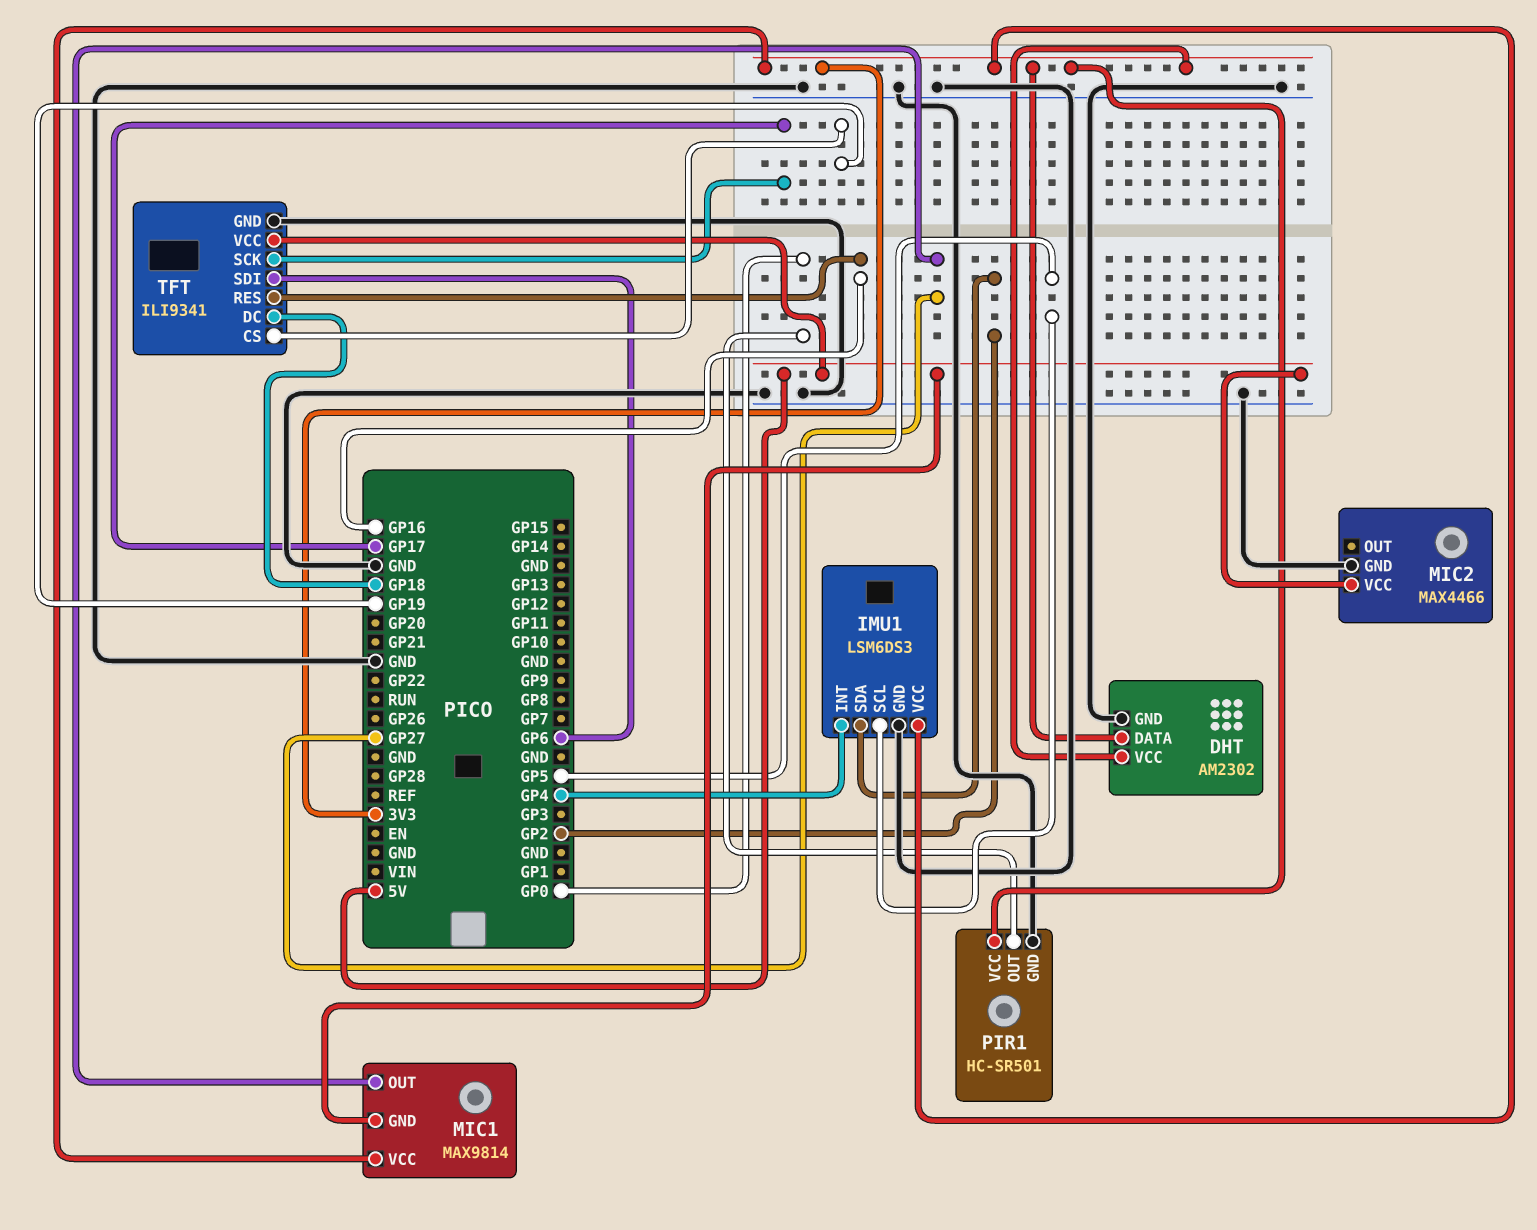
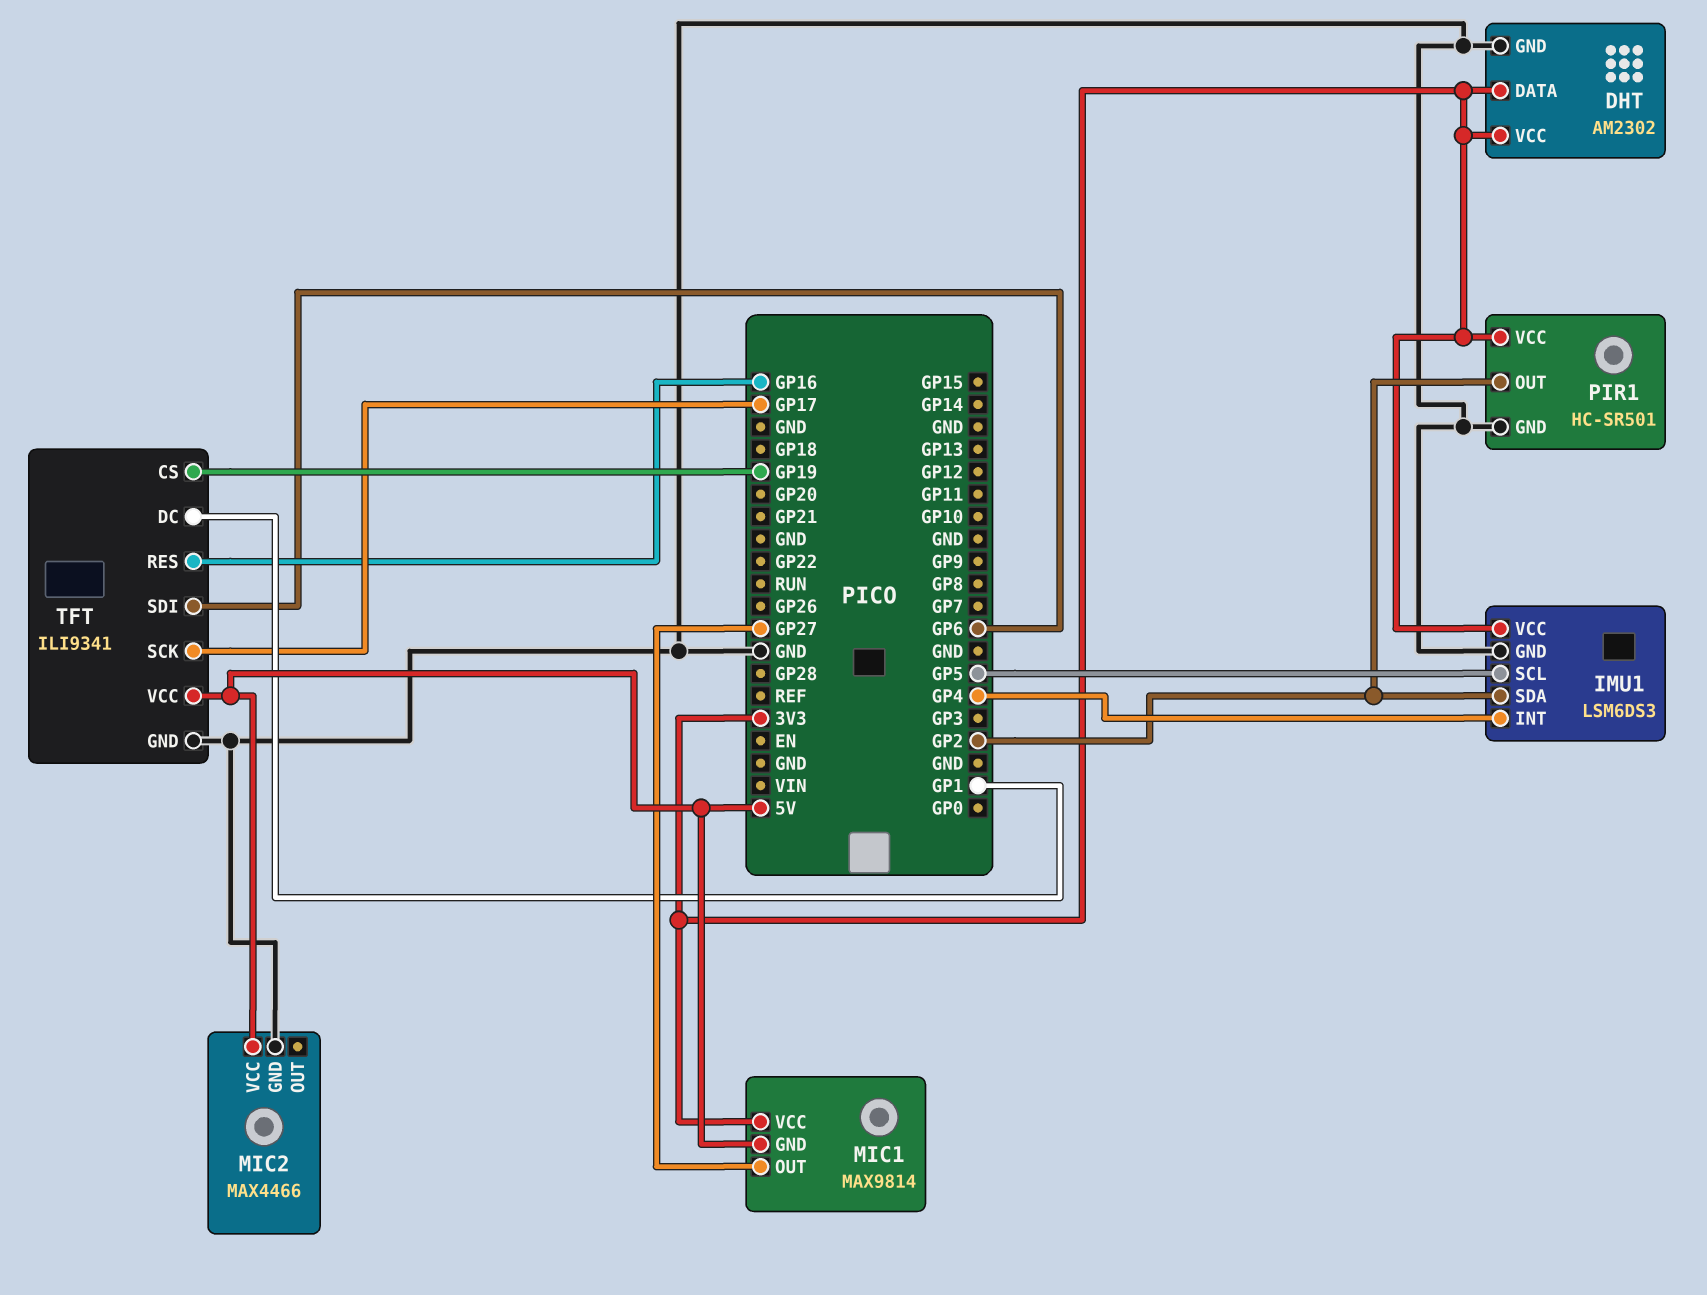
PIR1 pin OUT: GP0 -> GP2
TFT pin DC: GP18 -> GP1

